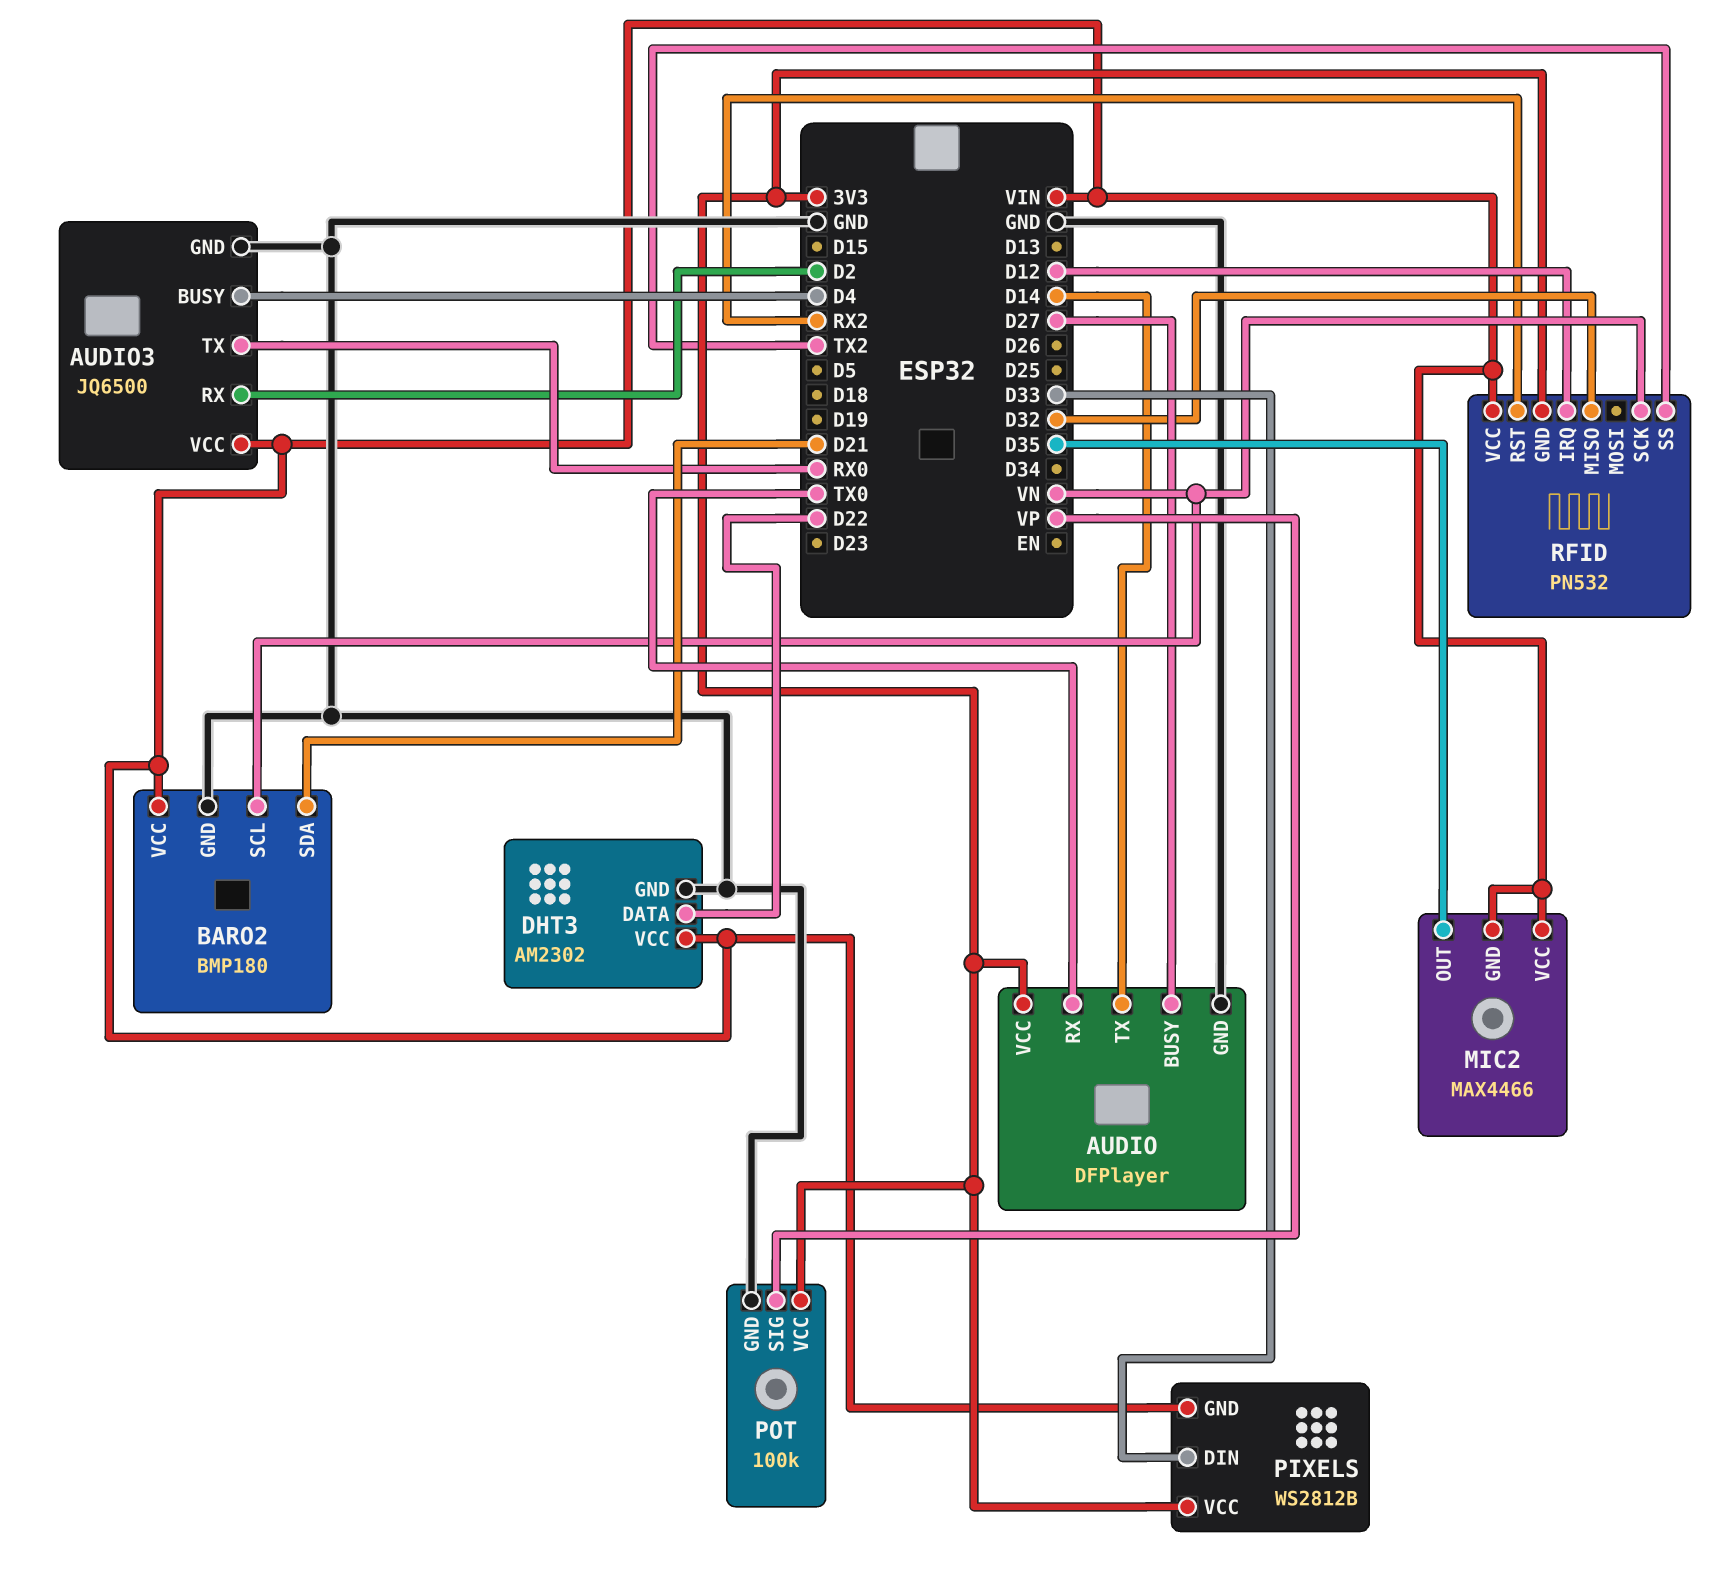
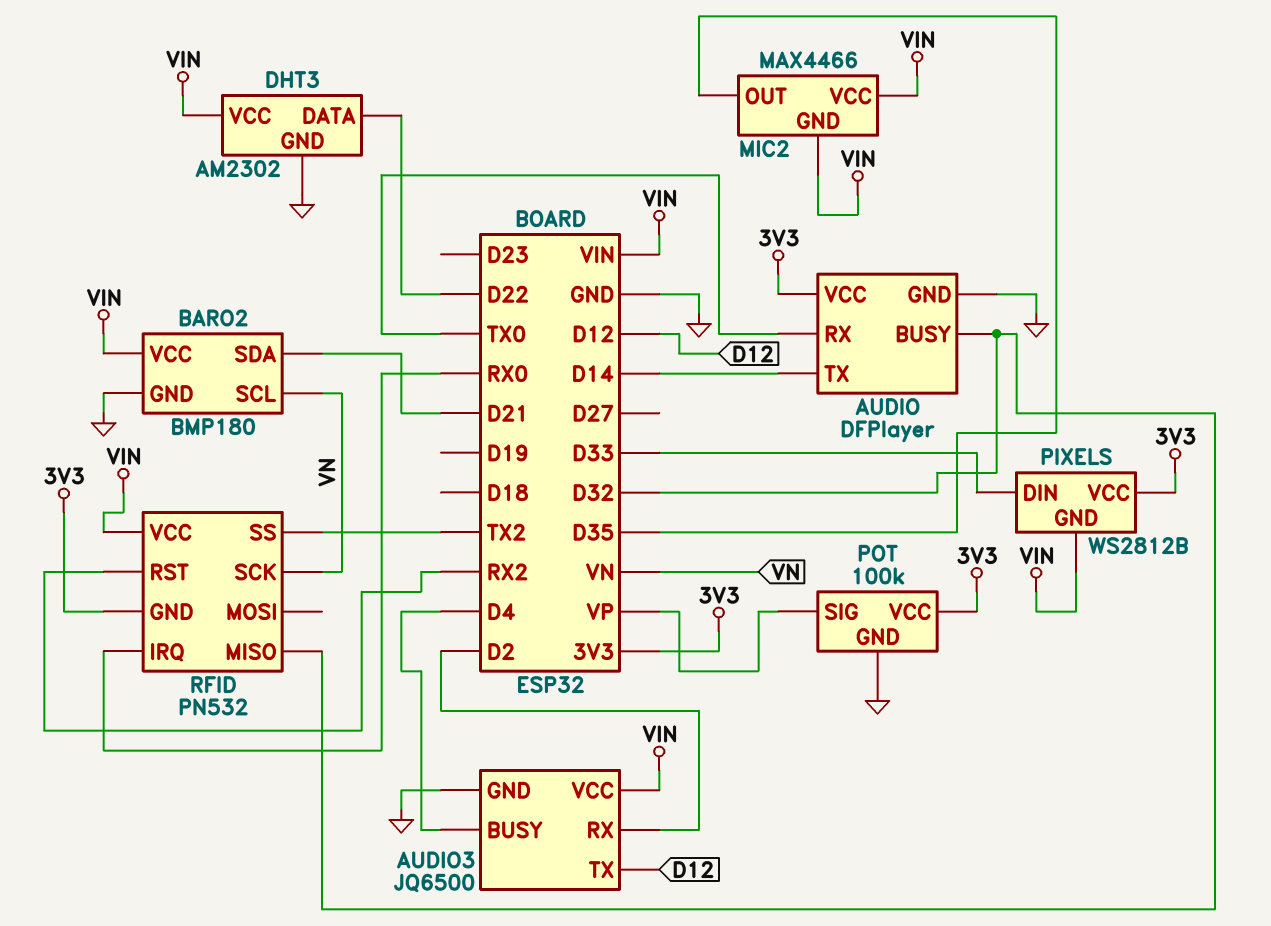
AUDIO pin BUSY: D27 -> D32
AUDIO3 pin TX: RX0 -> D12
RFID pin IRQ: D12 -> RX0

